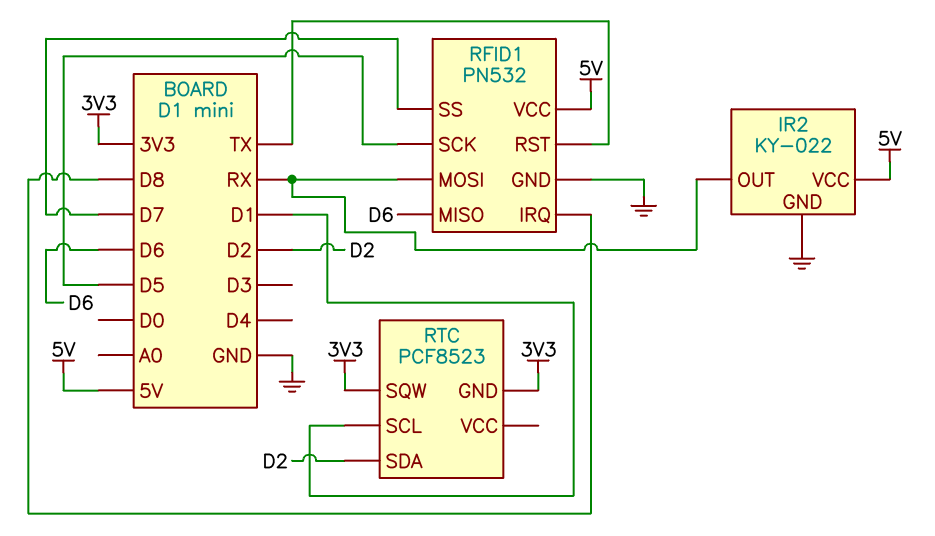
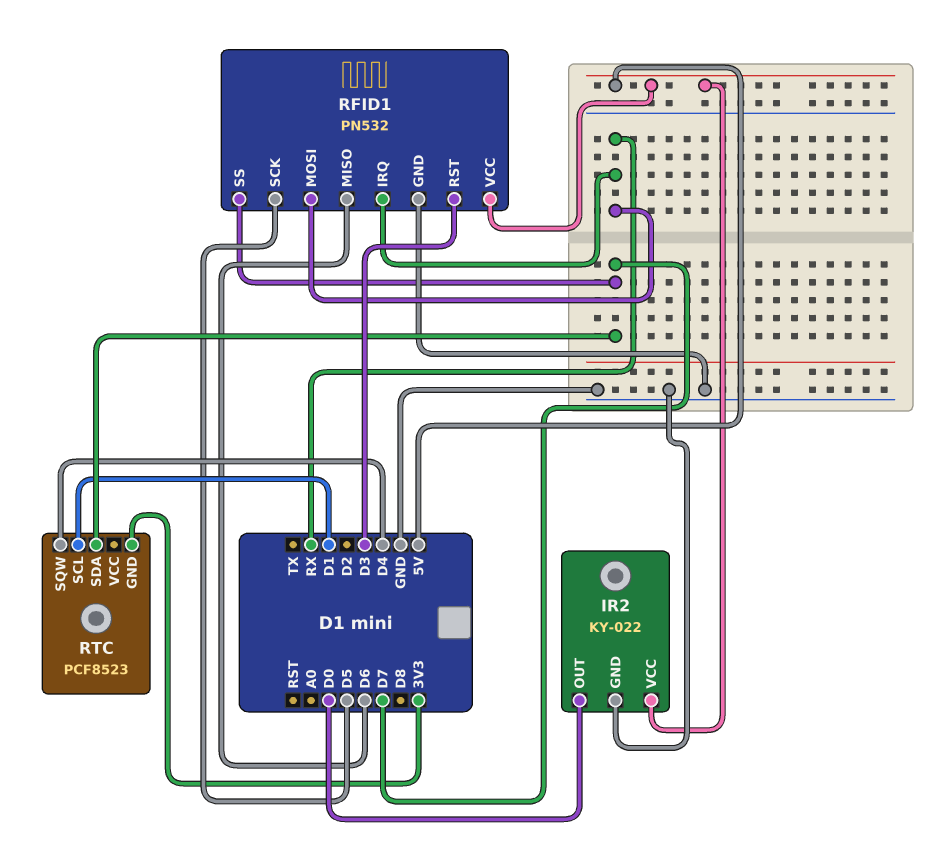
IR2 pin OUT: RX -> D0
RFID1 pin IRQ: D8 -> RX
RFID1 pin RST: TX -> D3
RTC pin SDA: D2 -> D7
RTC pin SQW: 3V3 -> D4

